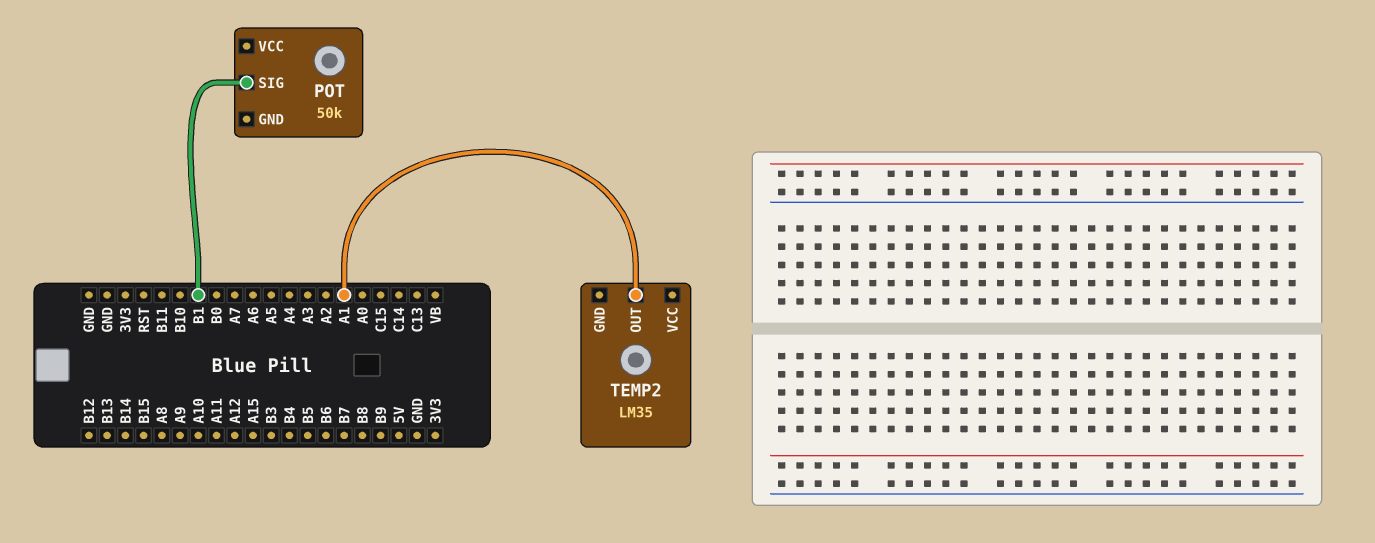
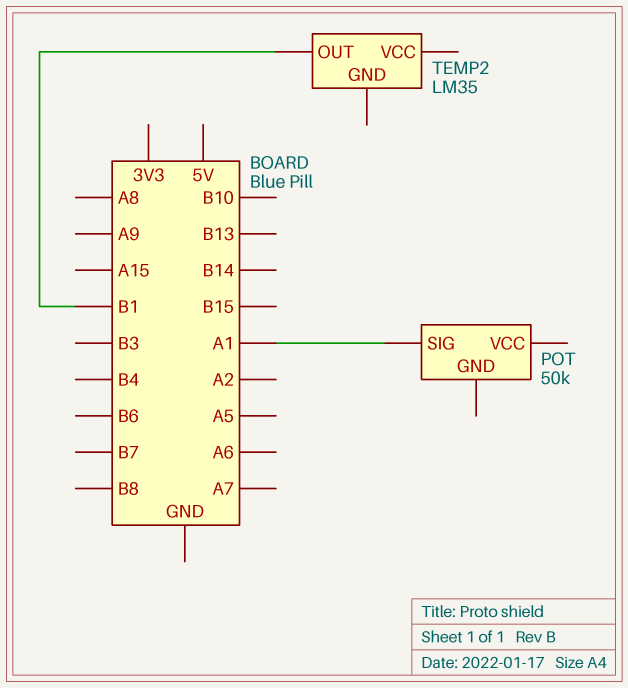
POT pin SIG: B1 -> A1
TEMP2 pin OUT: A1 -> B1

